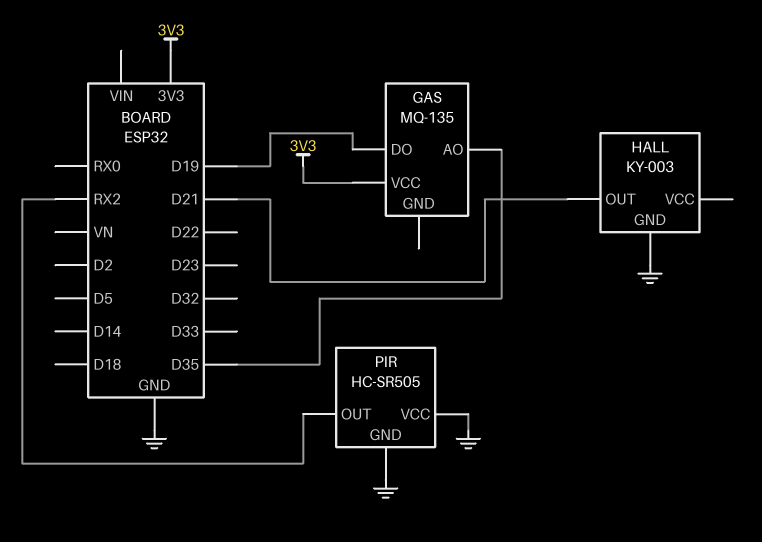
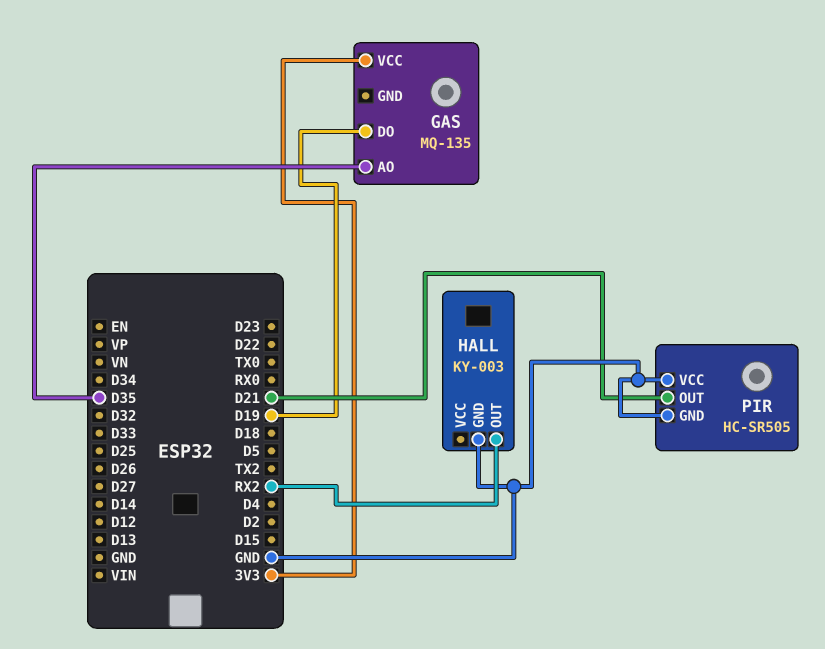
HALL pin OUT: D21 -> RX2
PIR pin OUT: RX2 -> D21

